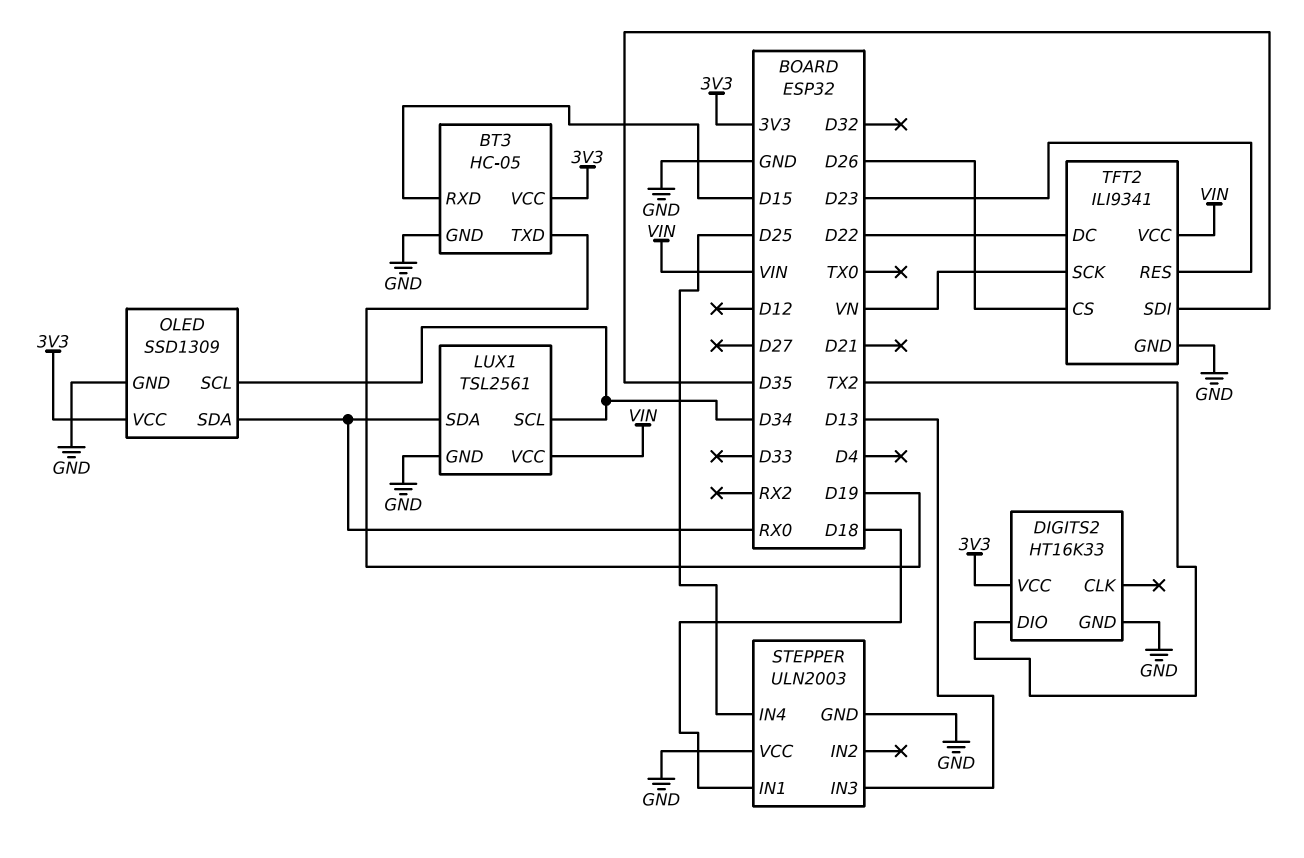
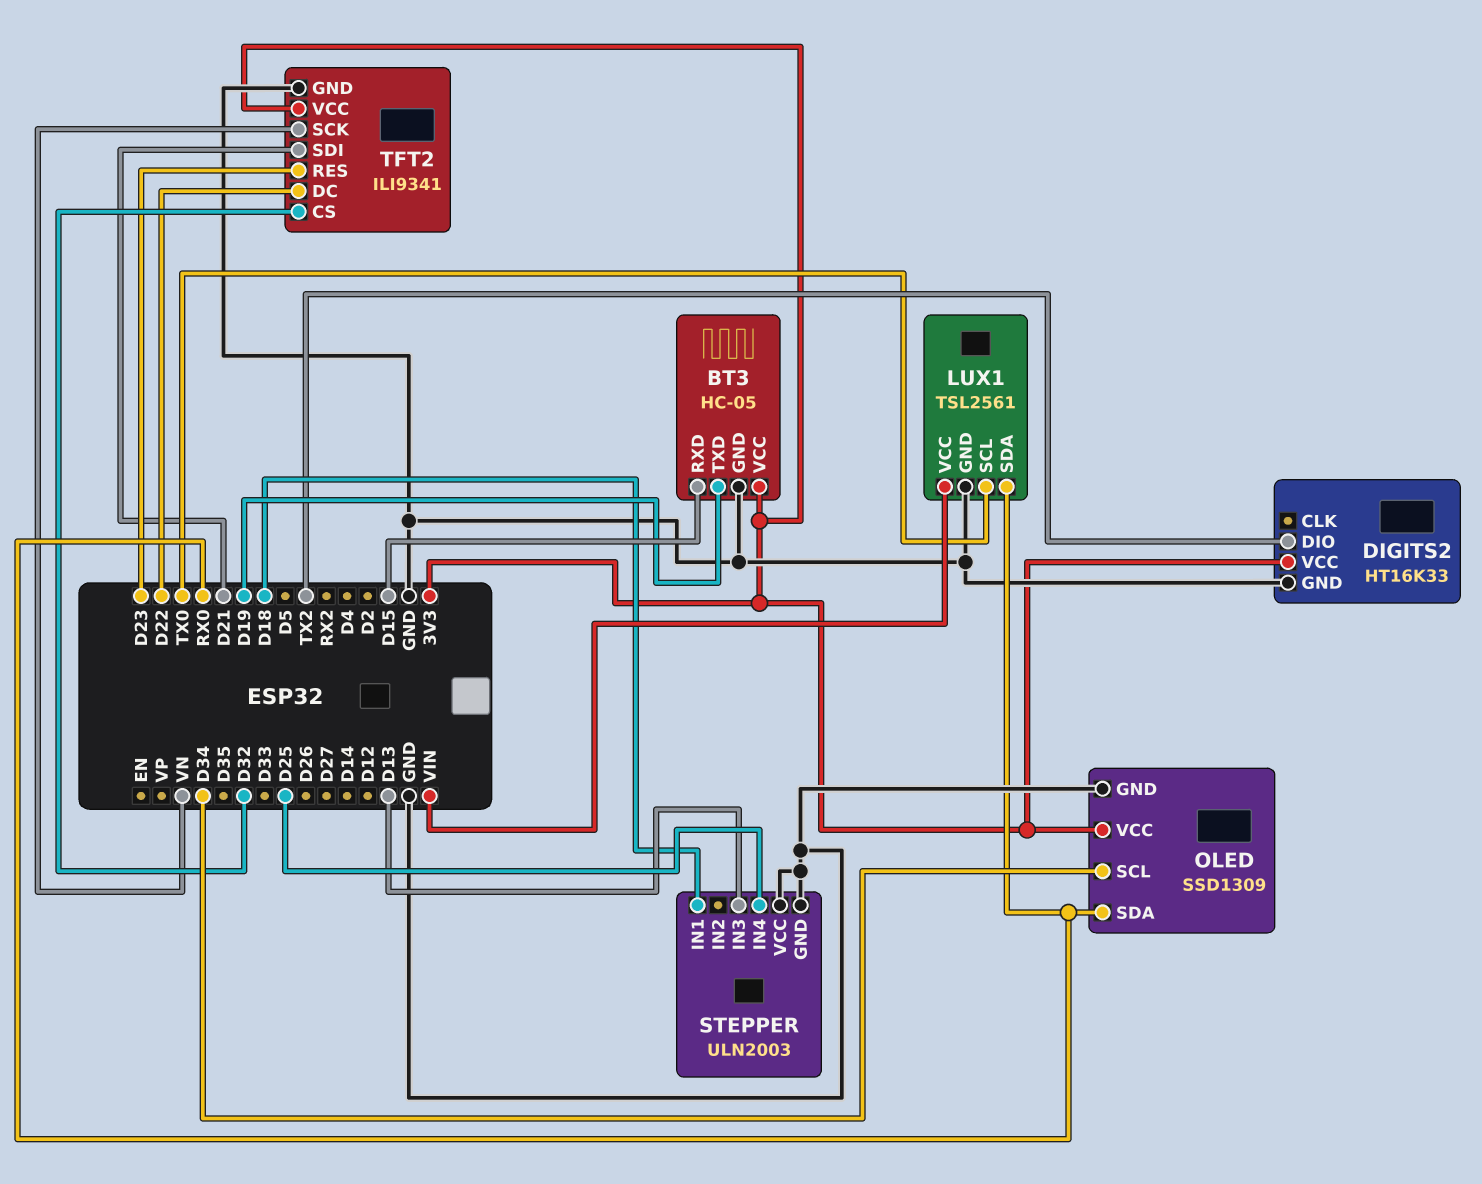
LUX1 pin SCL: D34 -> TX0
TFT2 pin CS: D26 -> D32
TFT2 pin SDI: D35 -> D21
TFT2 pin VCC: VIN -> 3V3

